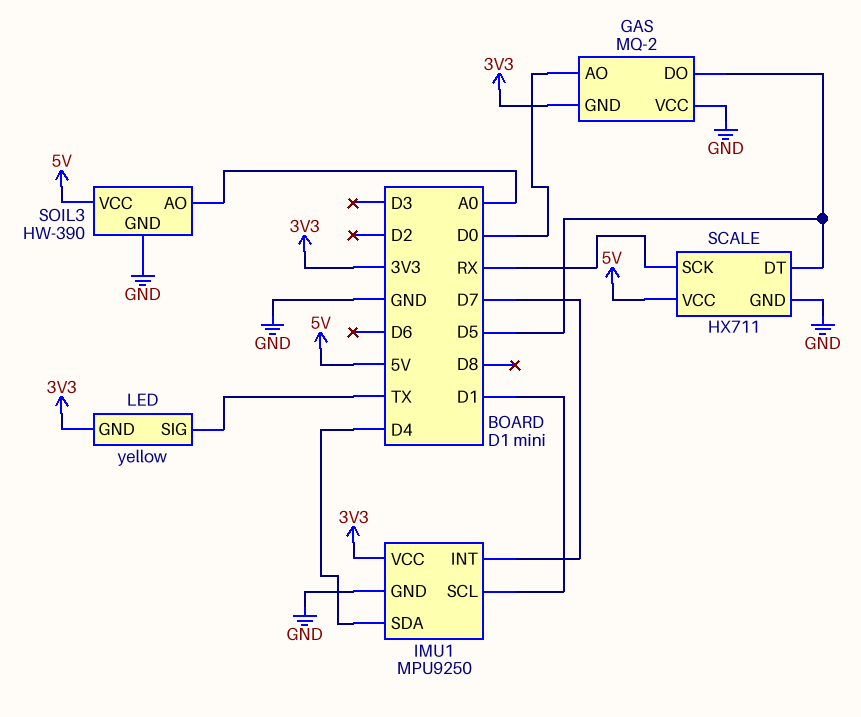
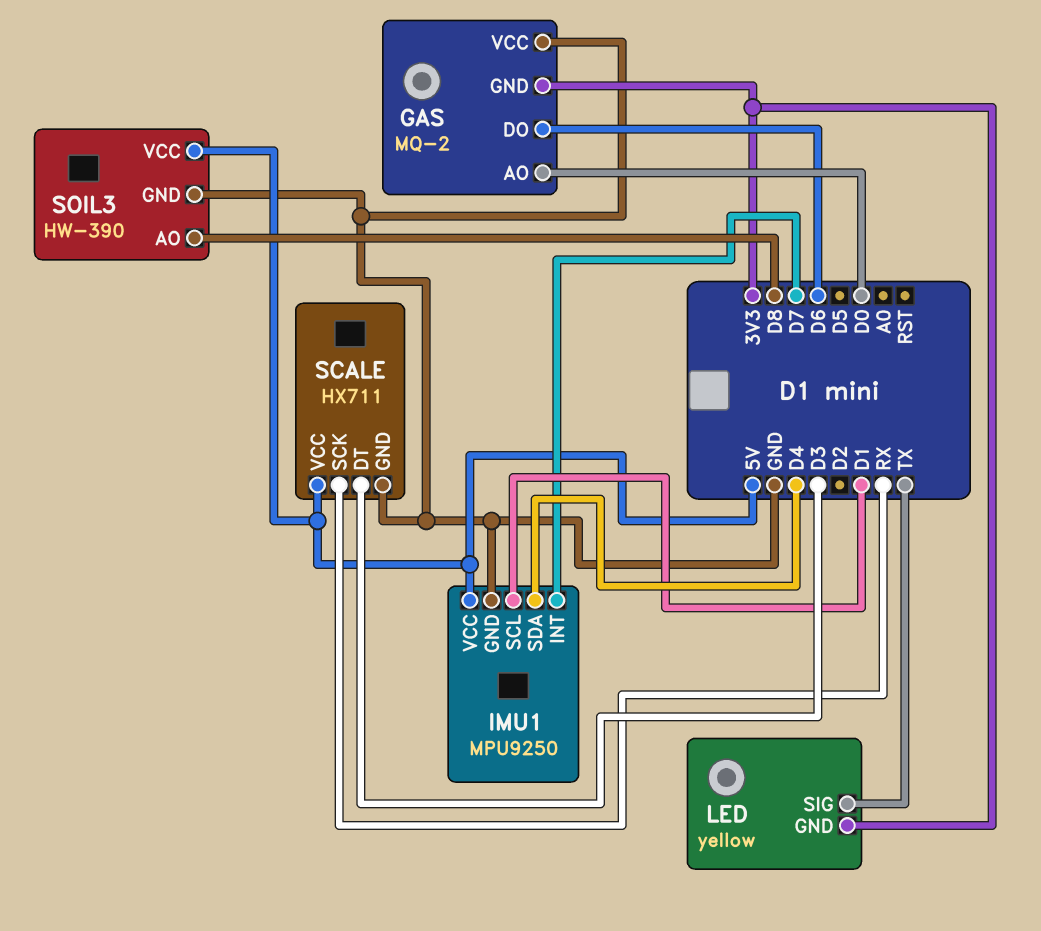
GAS pin DO: D5 -> D6
IMU1 pin VCC: 3V3 -> 5V
SCALE pin DT: D5 -> D3
SOIL3 pin AO: A0 -> D8

